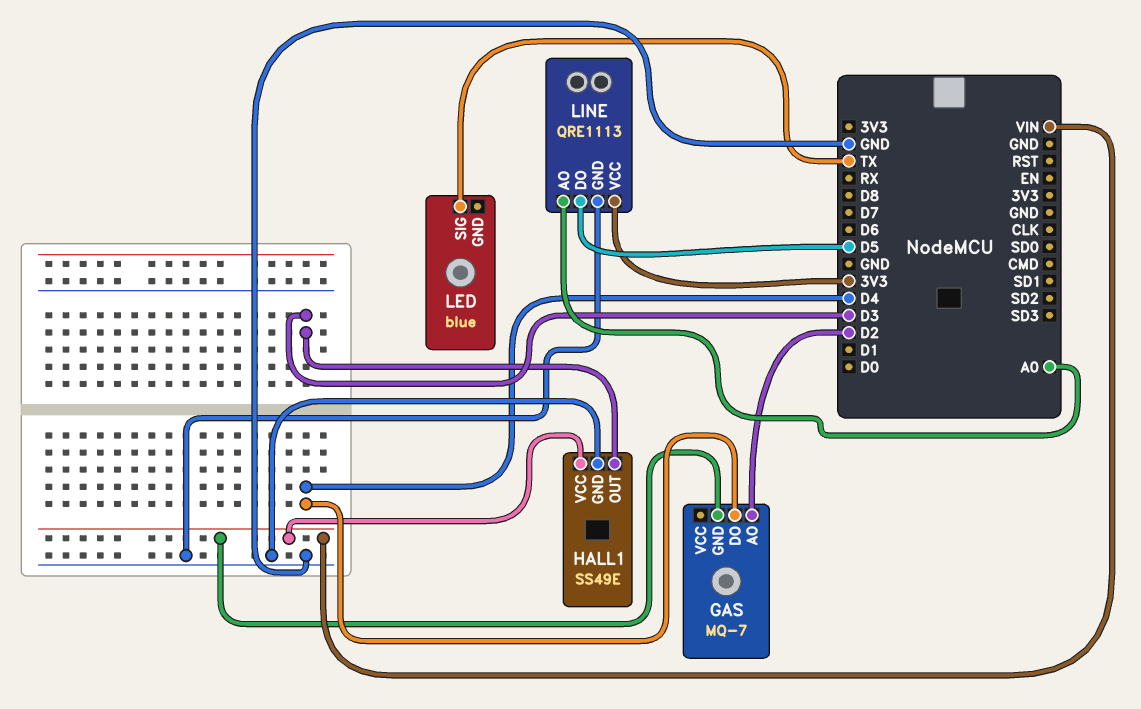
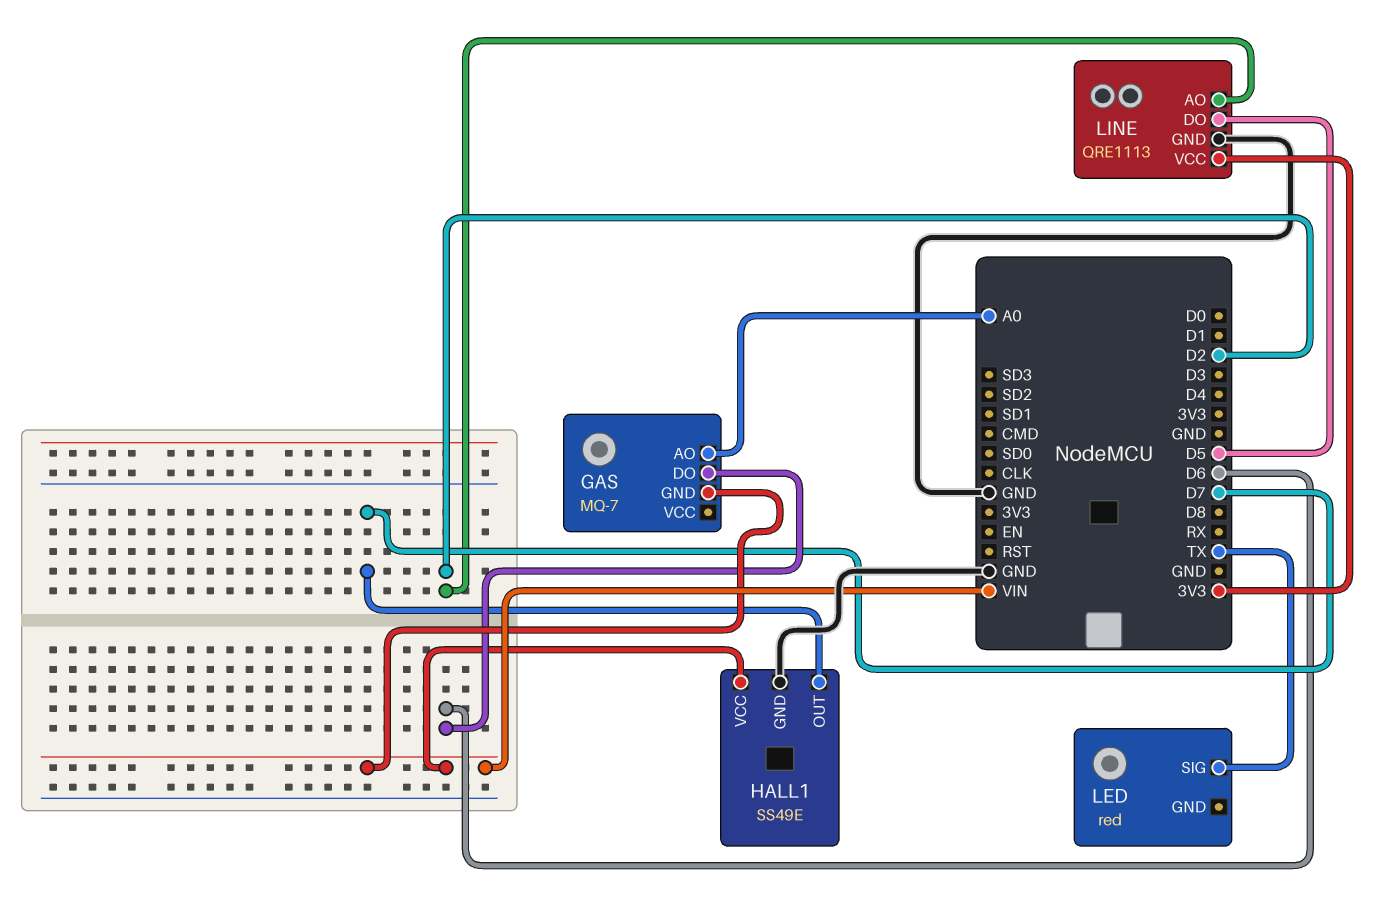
GAS pin AO: D2 -> A0
GAS pin DO: D4 -> D6
HALL1 pin OUT: D3 -> D7
LED: blue -> red
LINE pin AO: A0 -> D2

